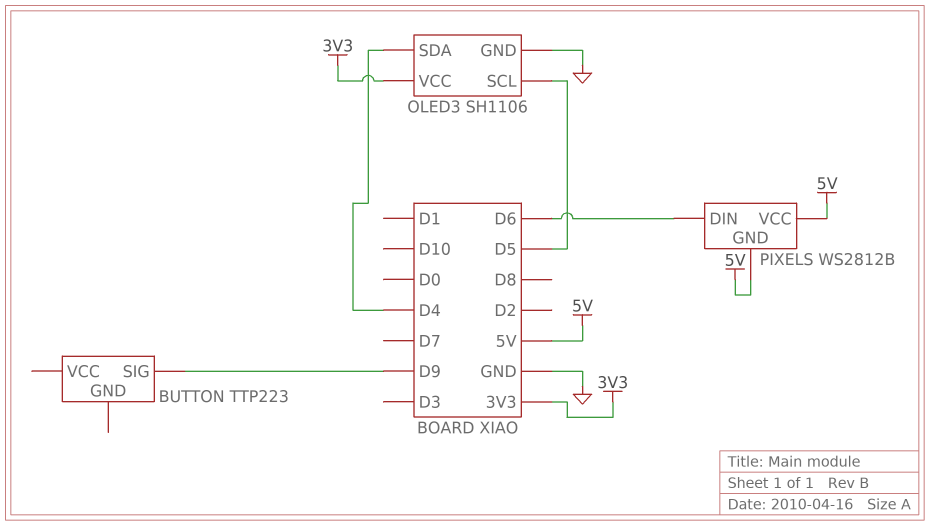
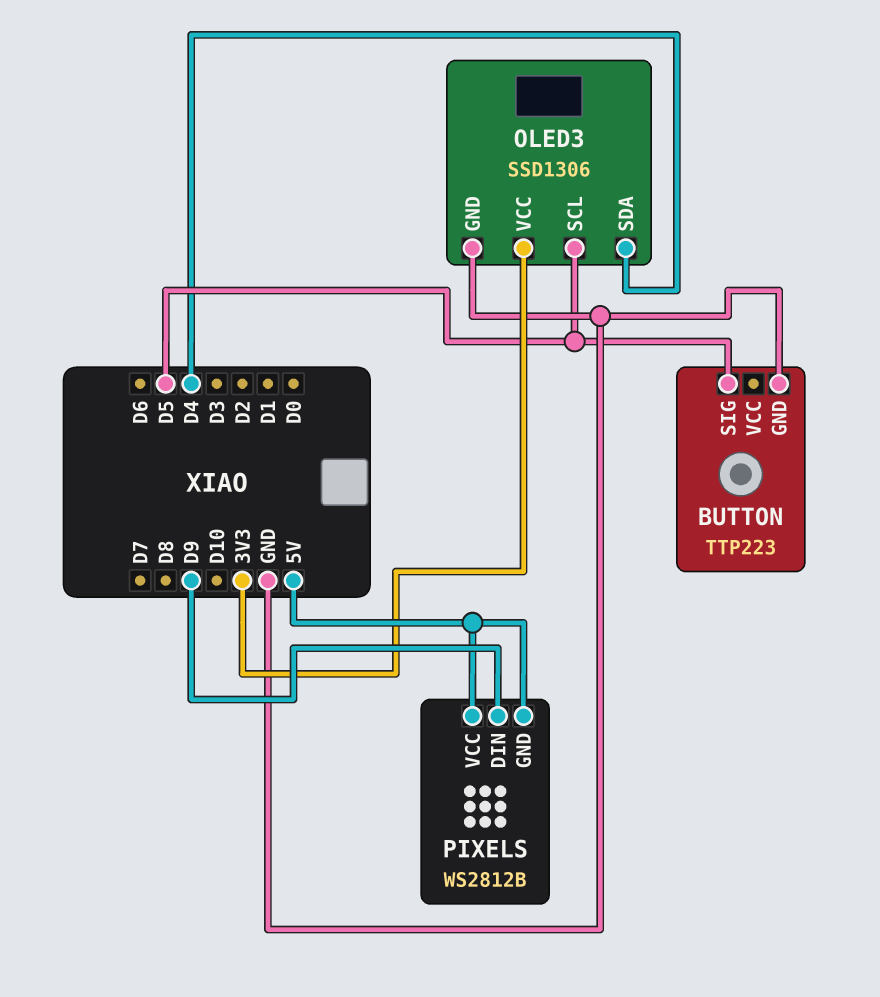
BUTTON pin GND: none -> GND
BUTTON pin SIG: D9 -> D5
OLED3: SH1106 -> SSD1306
PIXELS pin DIN: D6 -> D9

